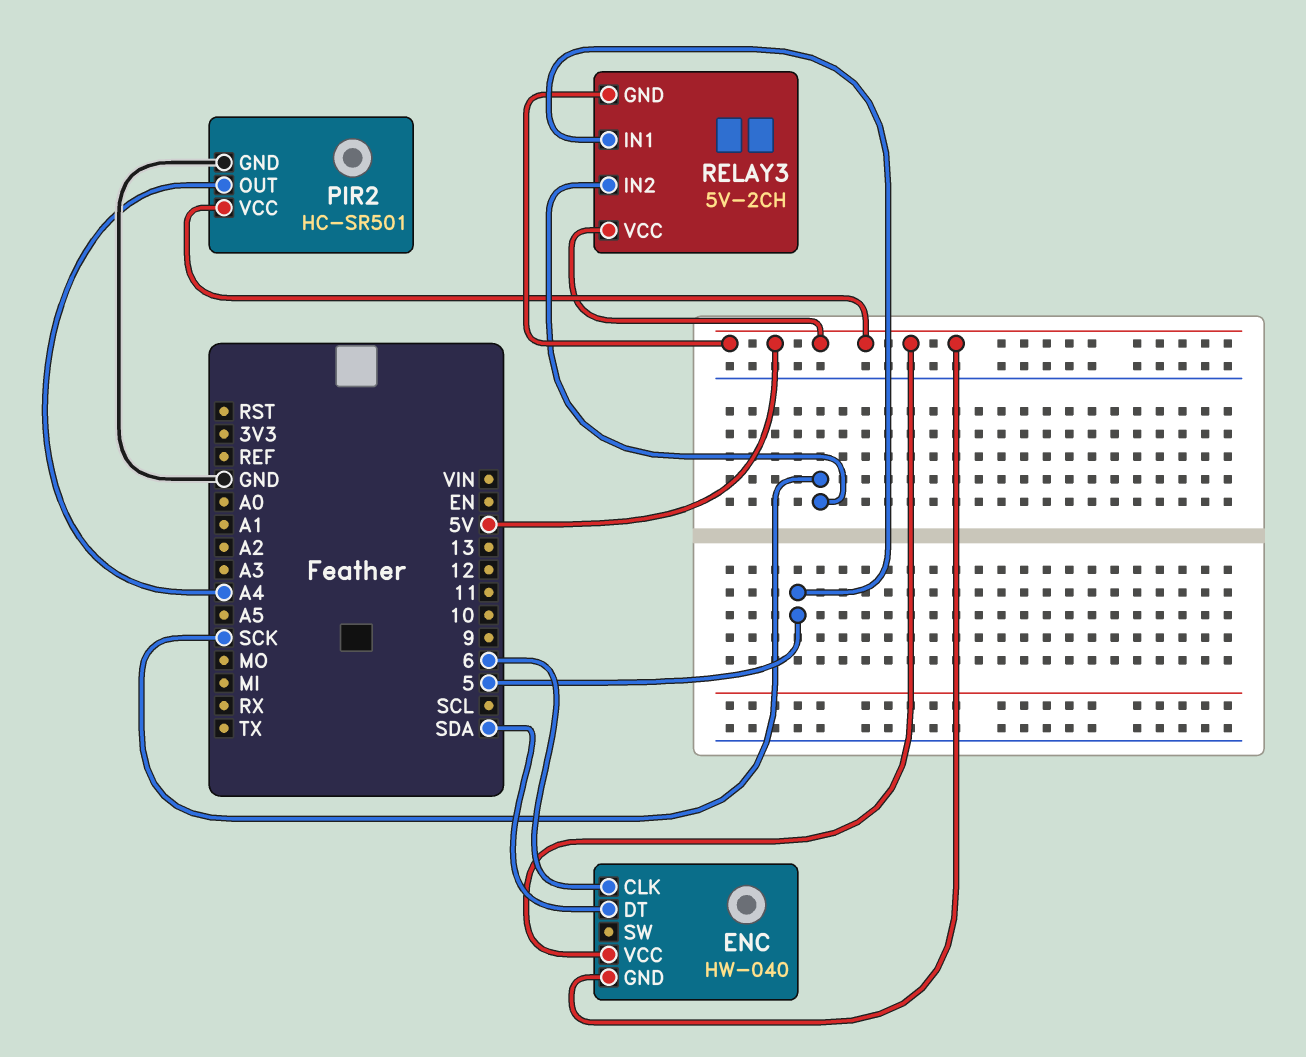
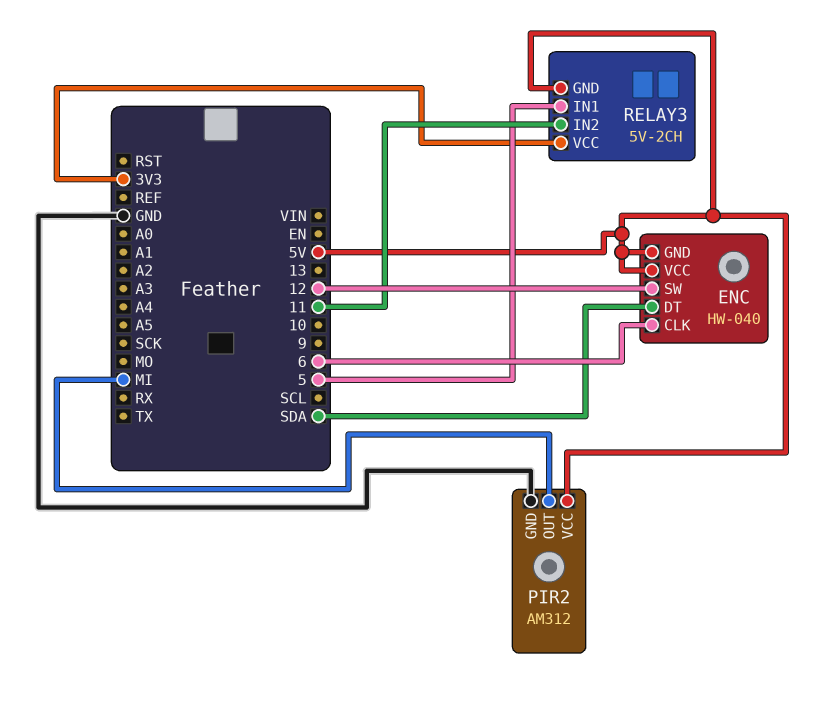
ENC pin SW: none -> 12
PIR2: HC-SR501 -> AM312
PIR2 pin OUT: A4 -> MI
RELAY3 pin IN2: SCK -> 11
RELAY3 pin VCC: 5V -> 3V3

